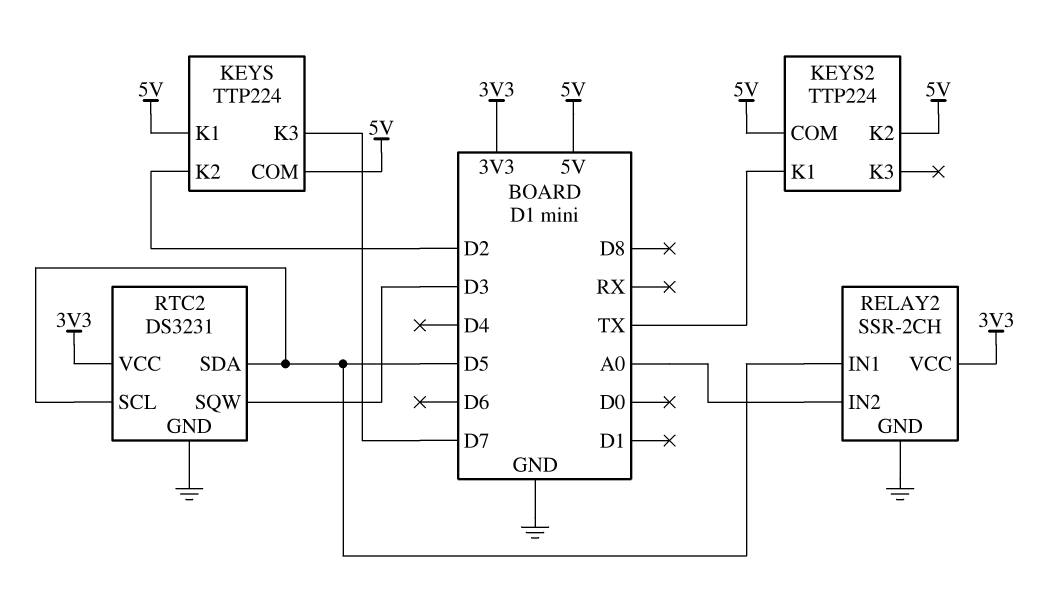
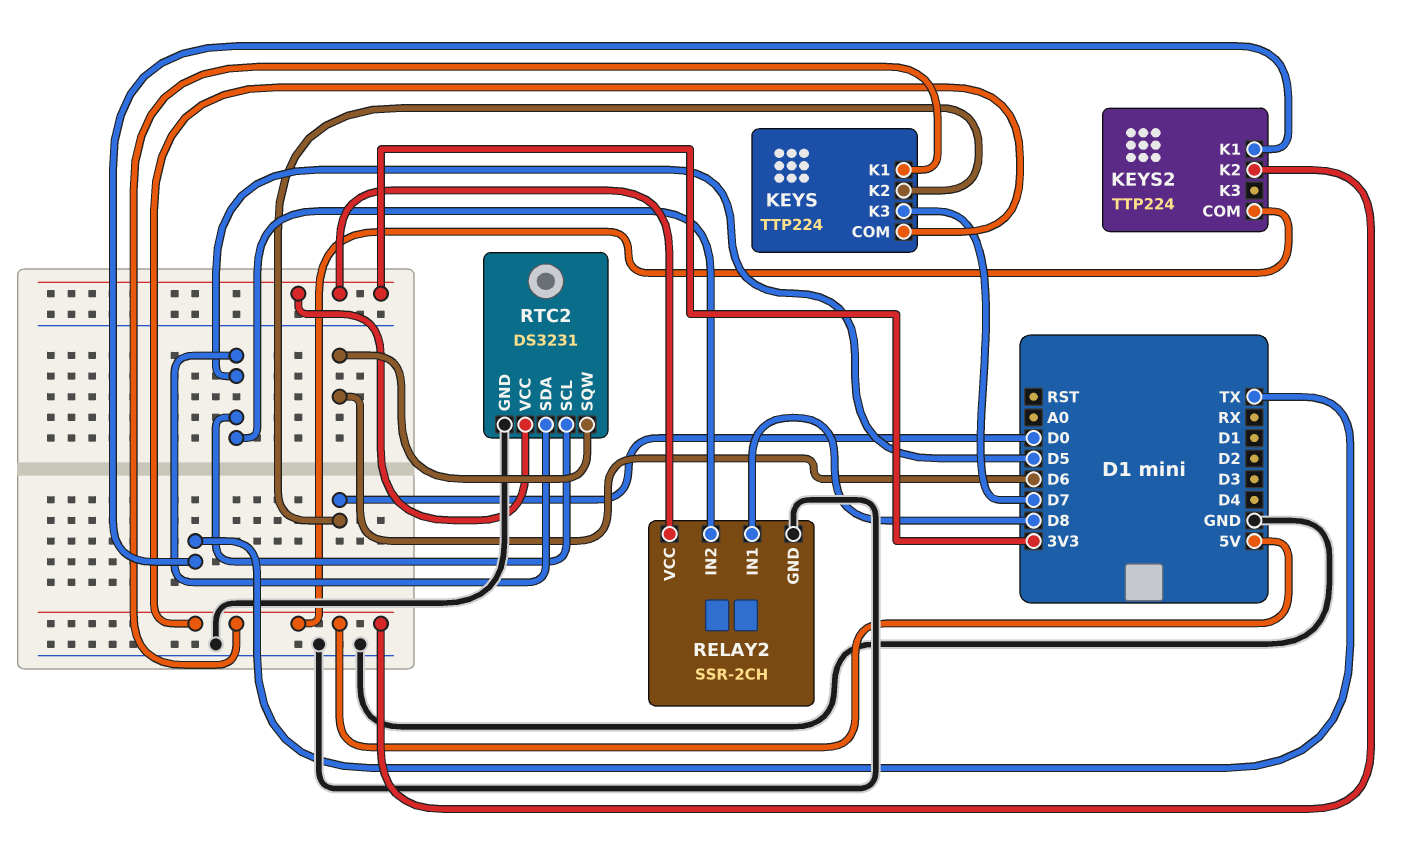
KEYS pin K2: D2 -> D0
RELAY2 pin IN1: D5 -> D8
RELAY2 pin IN2: A0 -> D5
RTC2 pin SQW: D3 -> D6

